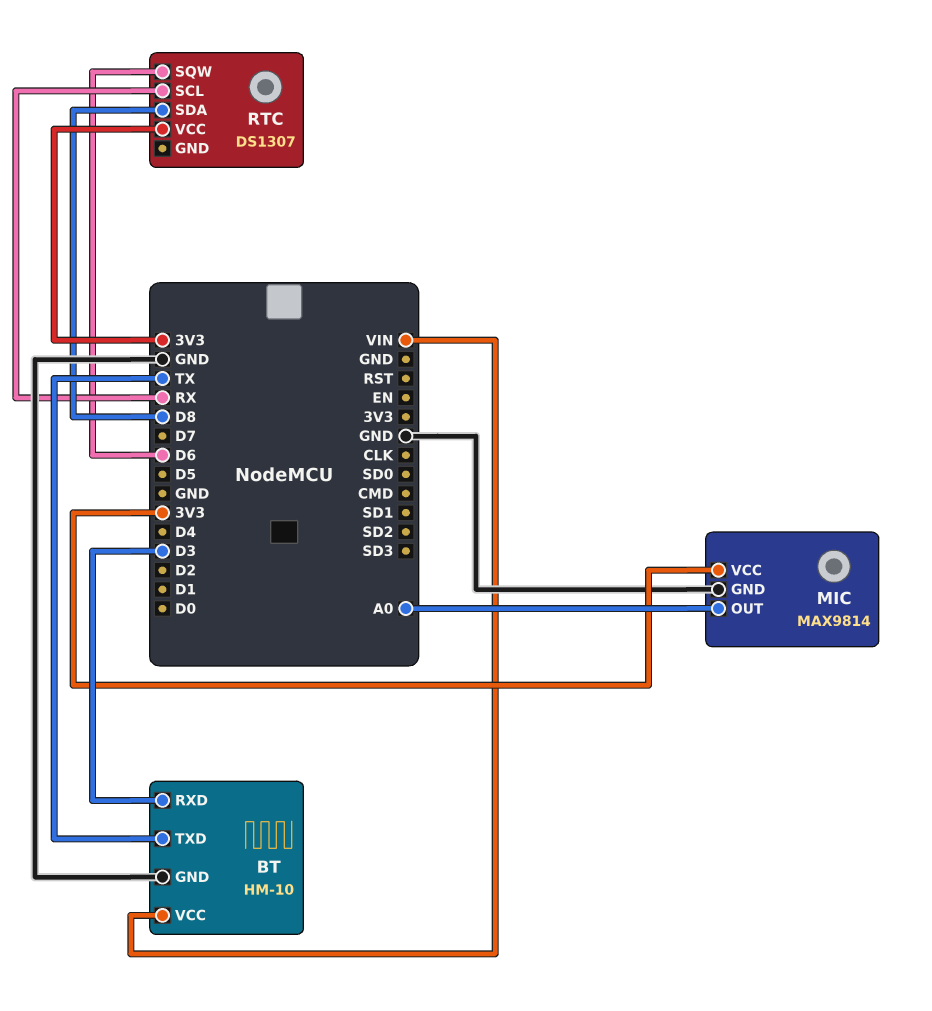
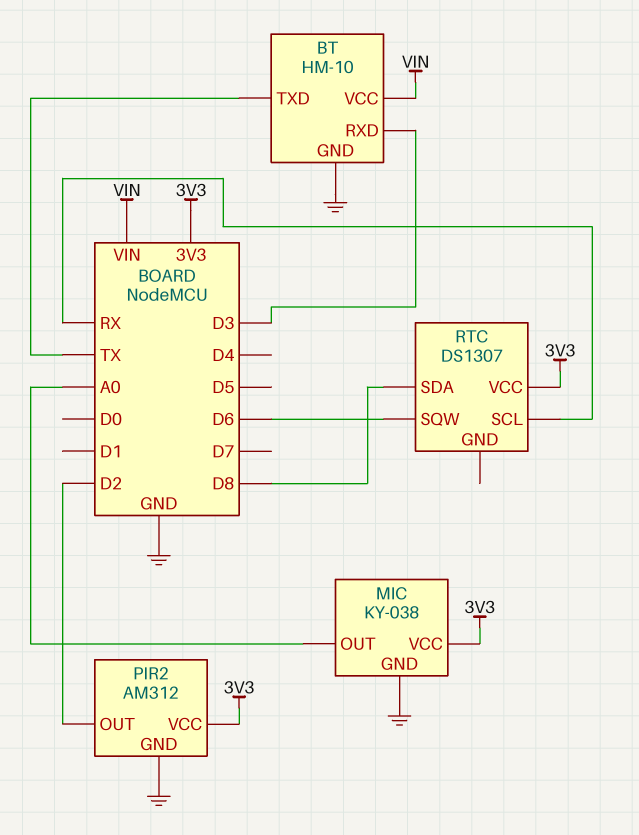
MIC: MAX9814 -> KY-038
PIR2: none -> AM312
PIR2 pin GND: none -> GND
PIR2 pin OUT: none -> D2
PIR2 pin VCC: none -> 3V3

